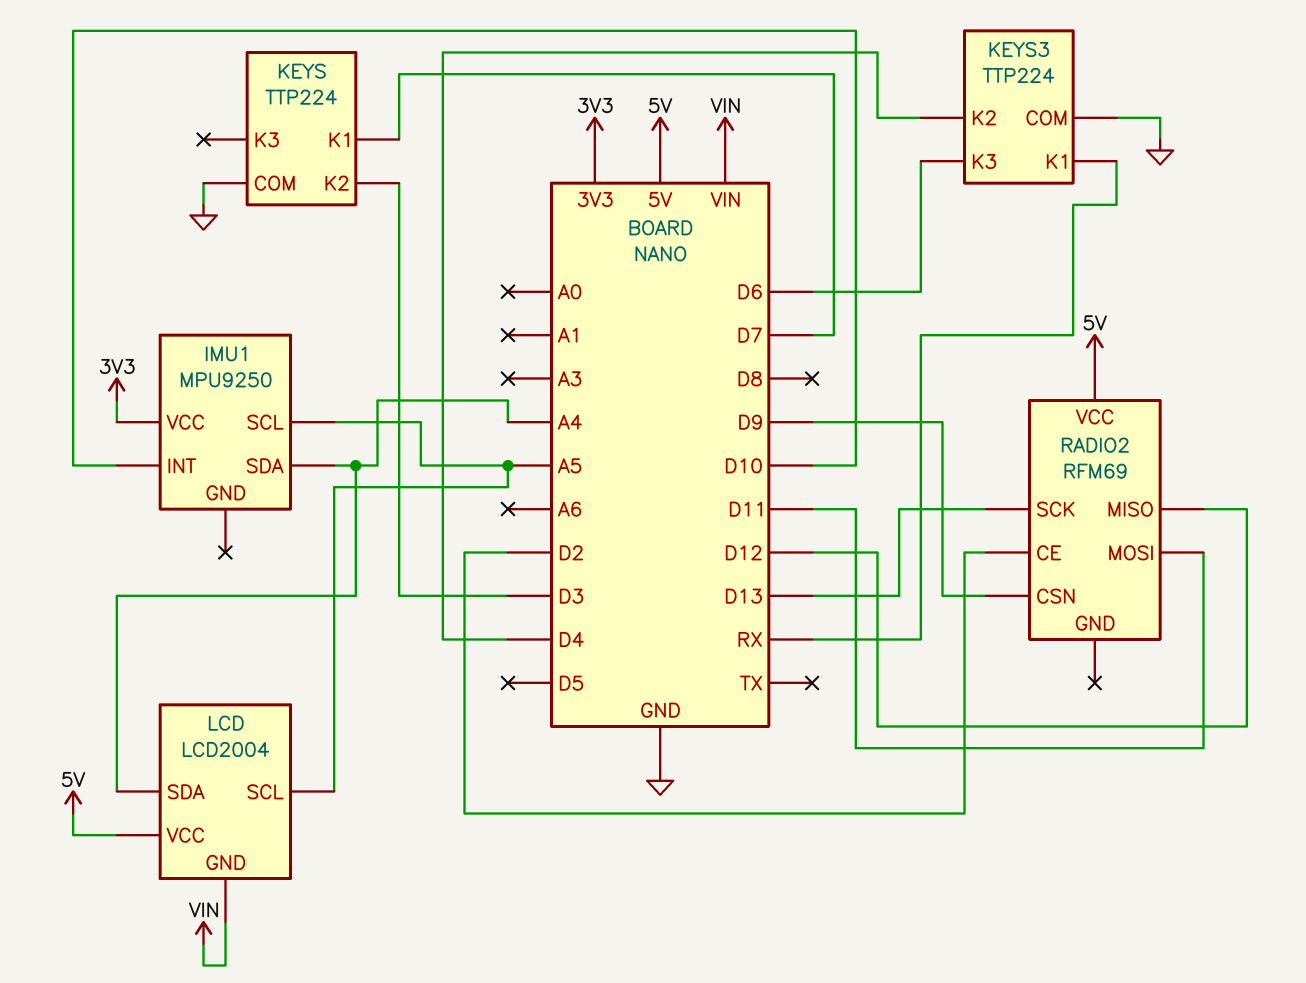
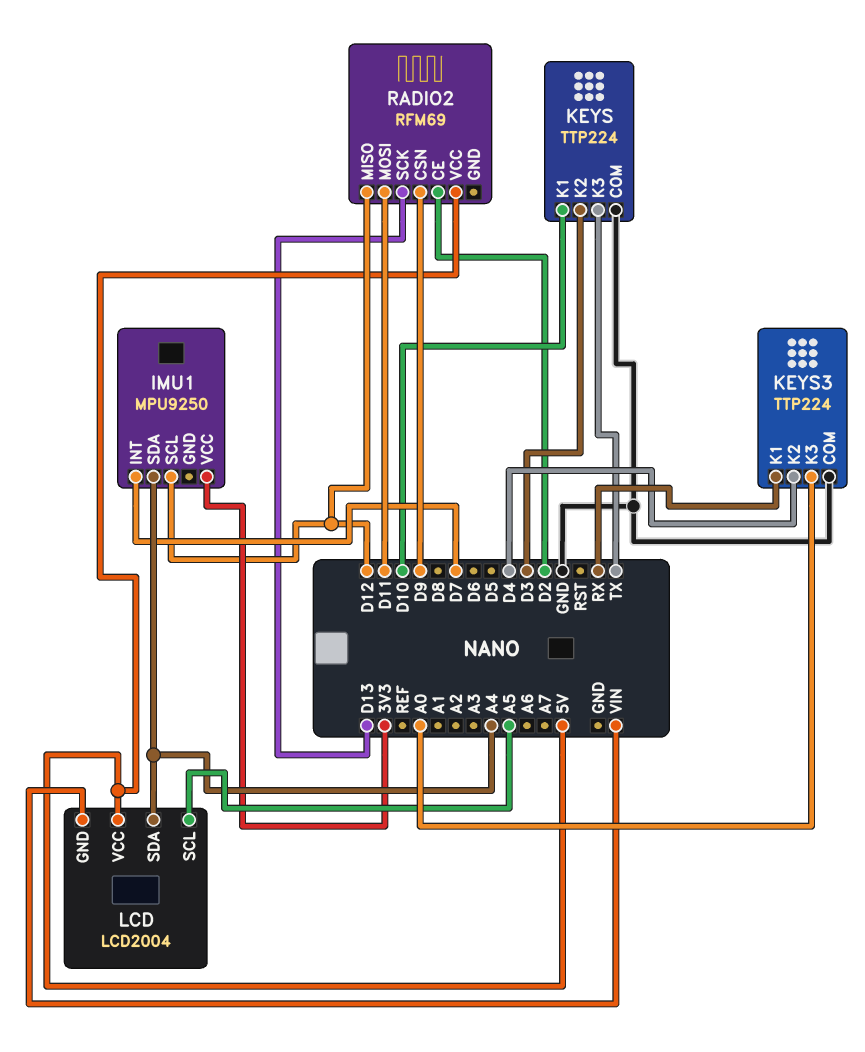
IMU1 pin INT: D10 -> D7
IMU1 pin SCL: A5 -> D12
KEYS pin K1: D7 -> D10
KEYS pin K3: none -> TX
KEYS3 pin K3: D6 -> A0

